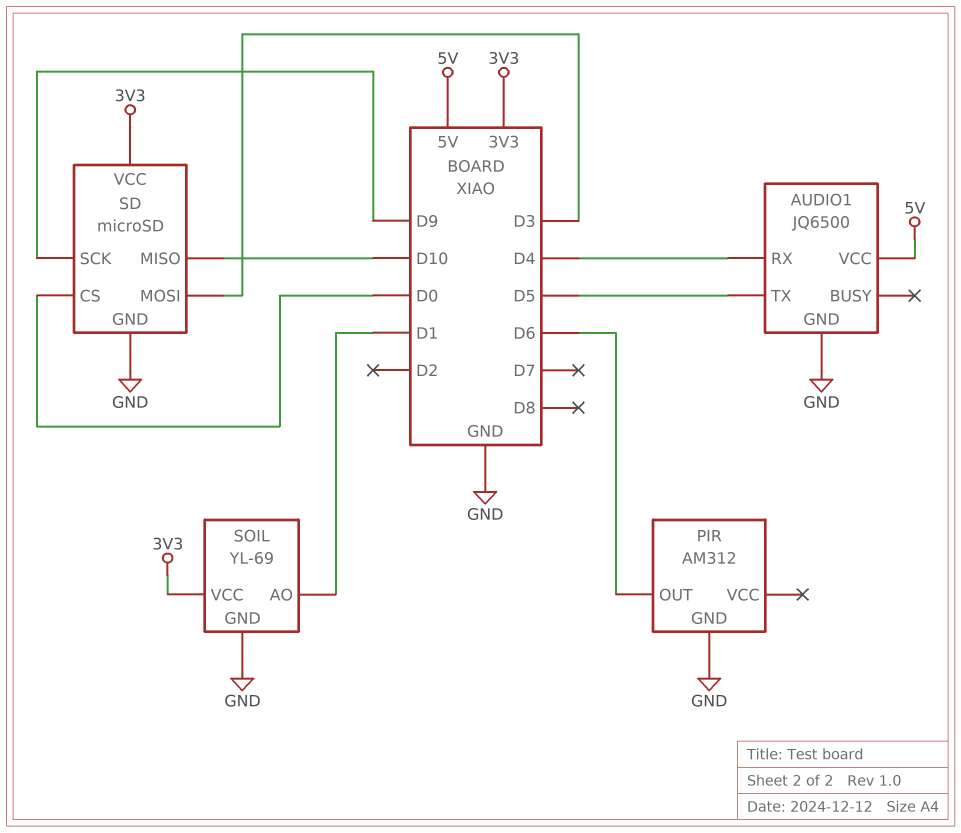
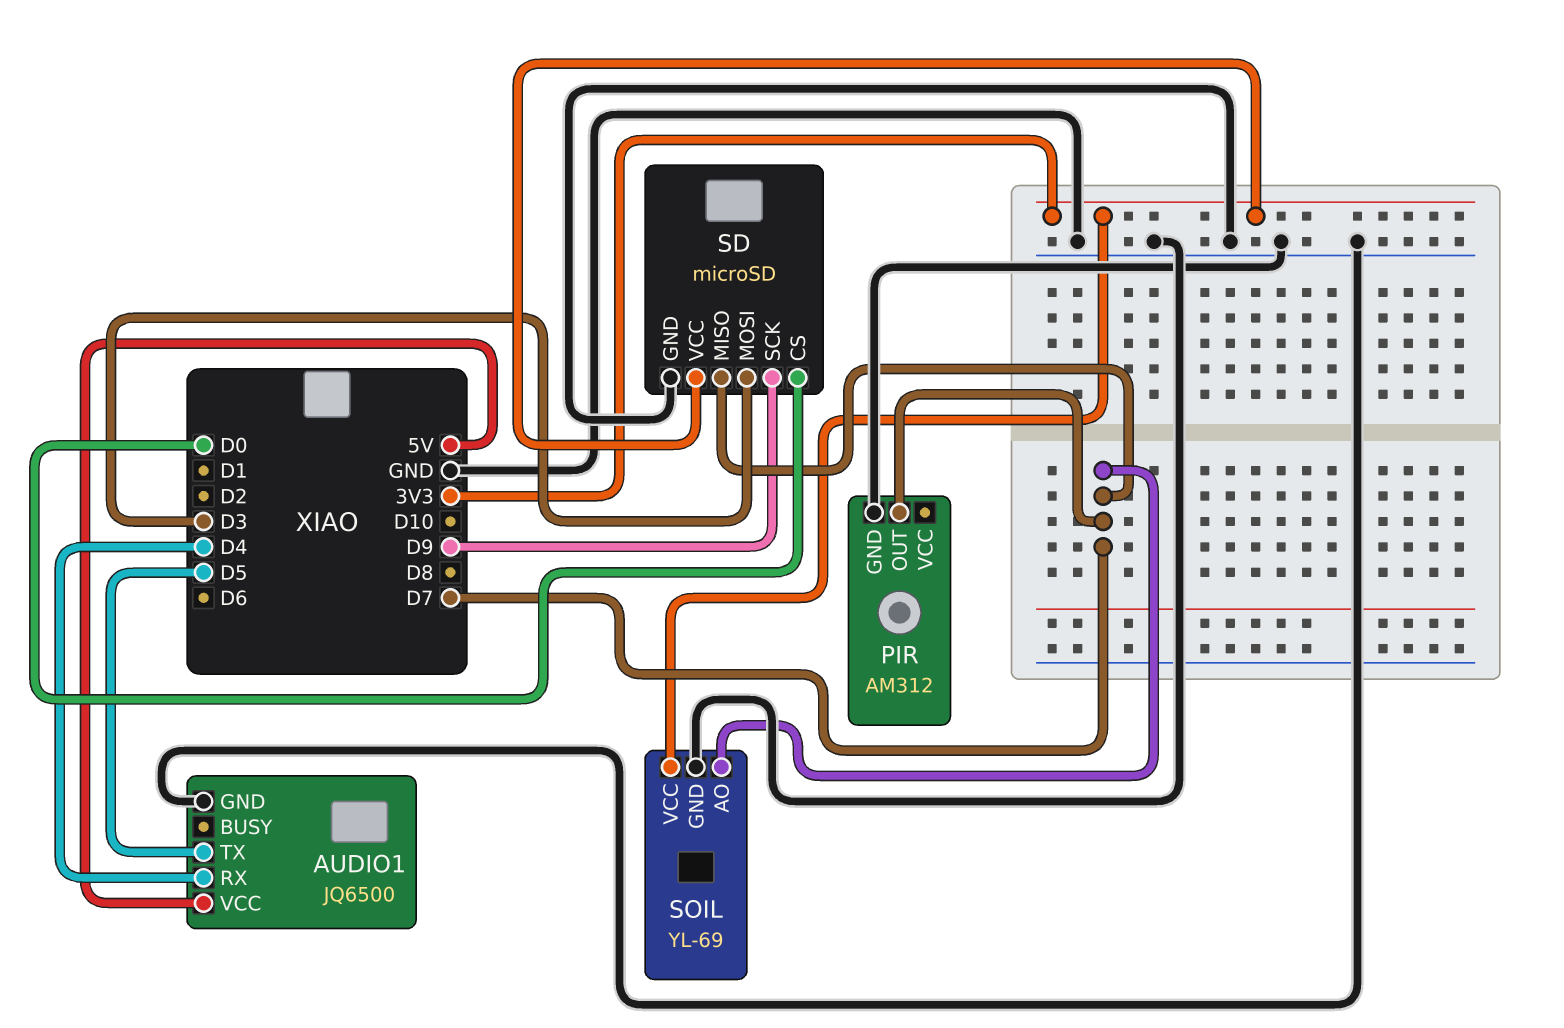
PIR pin OUT: D6 -> D7
SD pin MISO: D10 -> D7
SOIL pin AO: D1 -> D7

